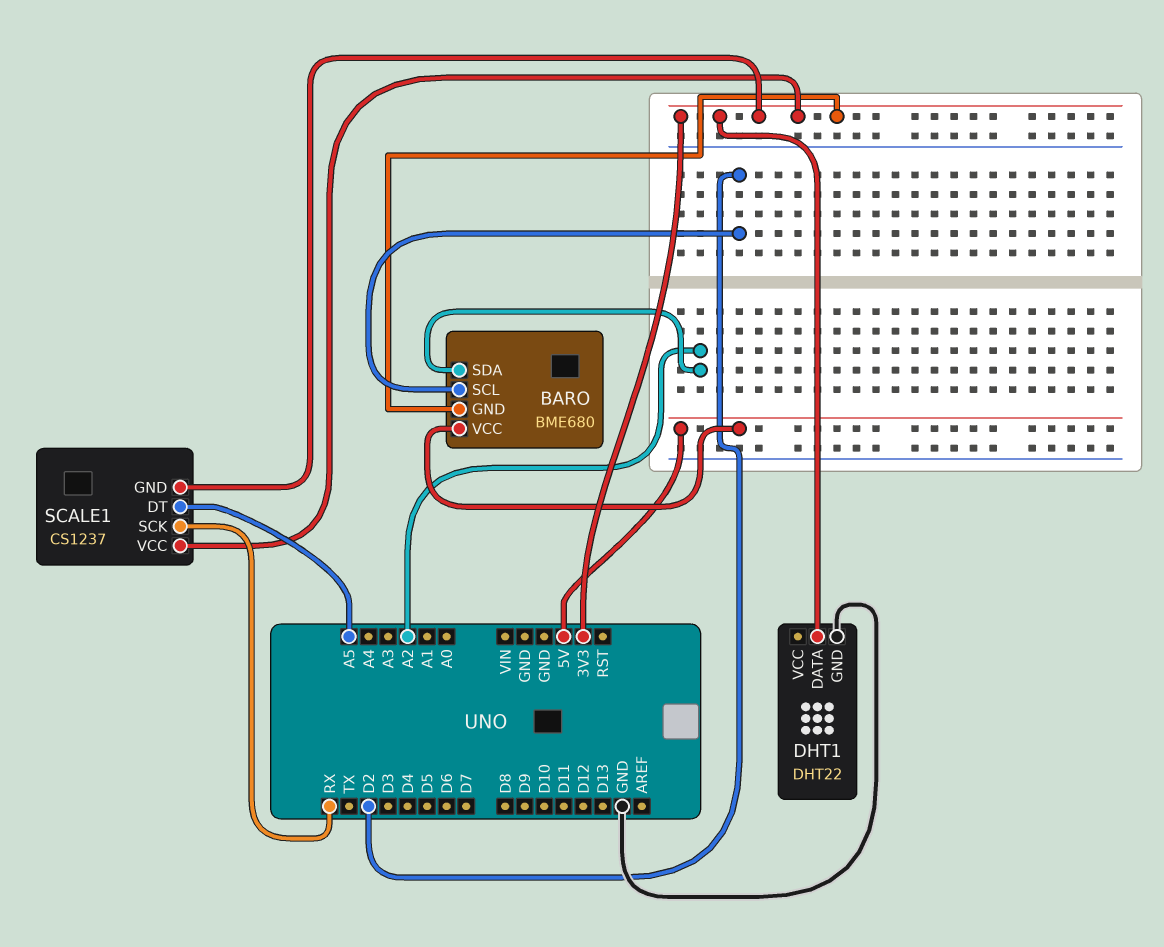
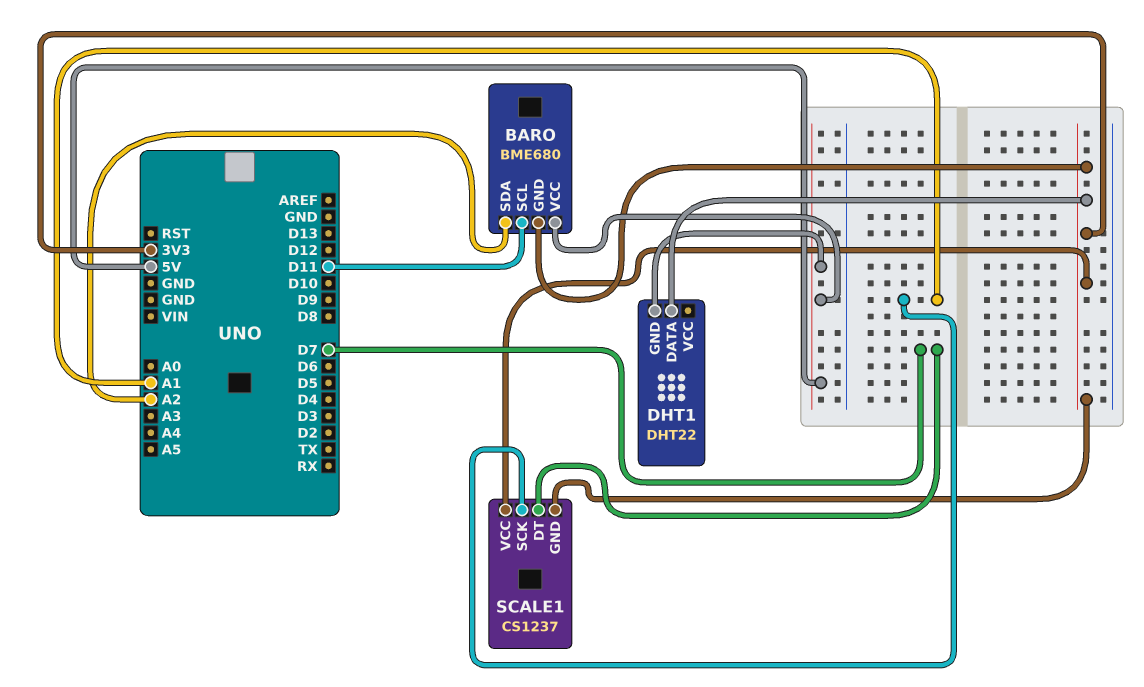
BARO pin SCL: D2 -> D11
DHT1 pin GND: GND -> 5V
SCALE1 pin DT: A5 -> D7
SCALE1 pin SCK: RX -> A1

